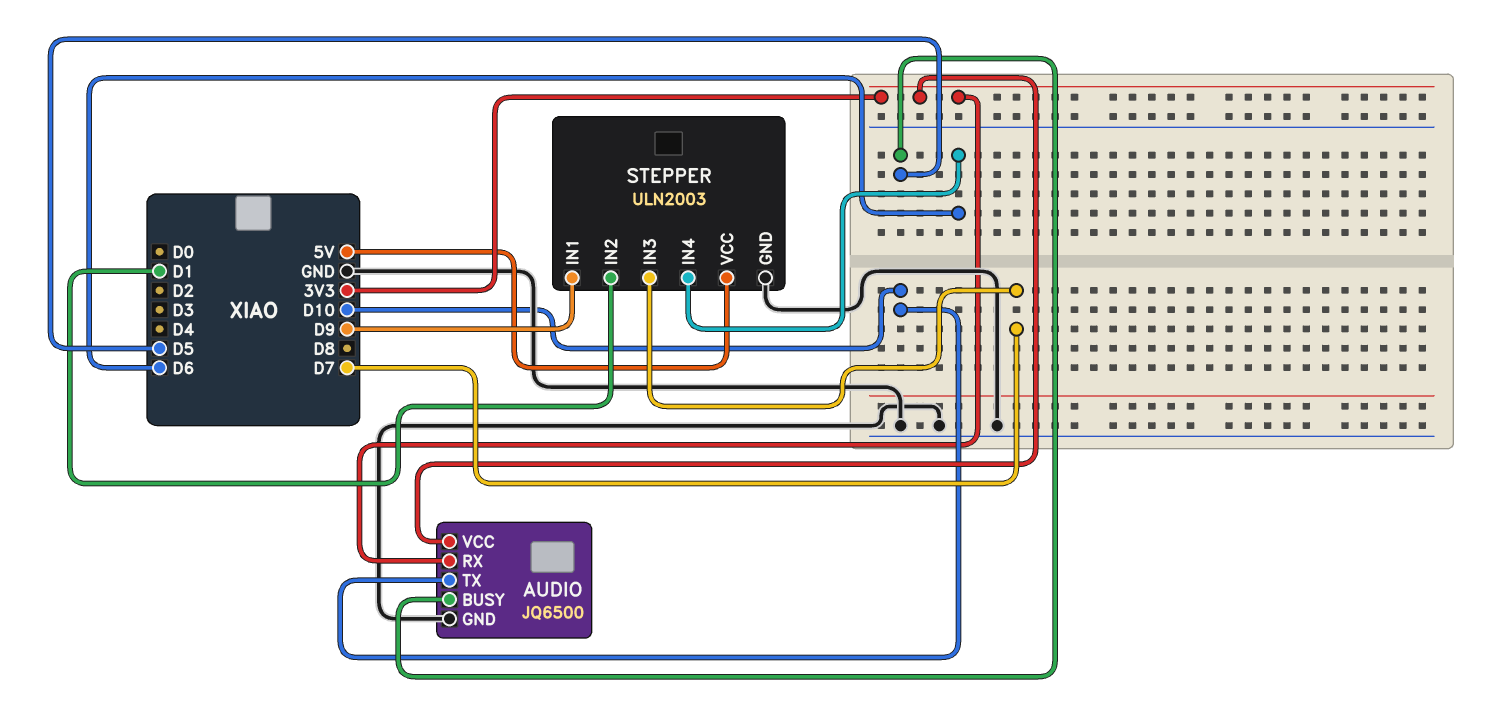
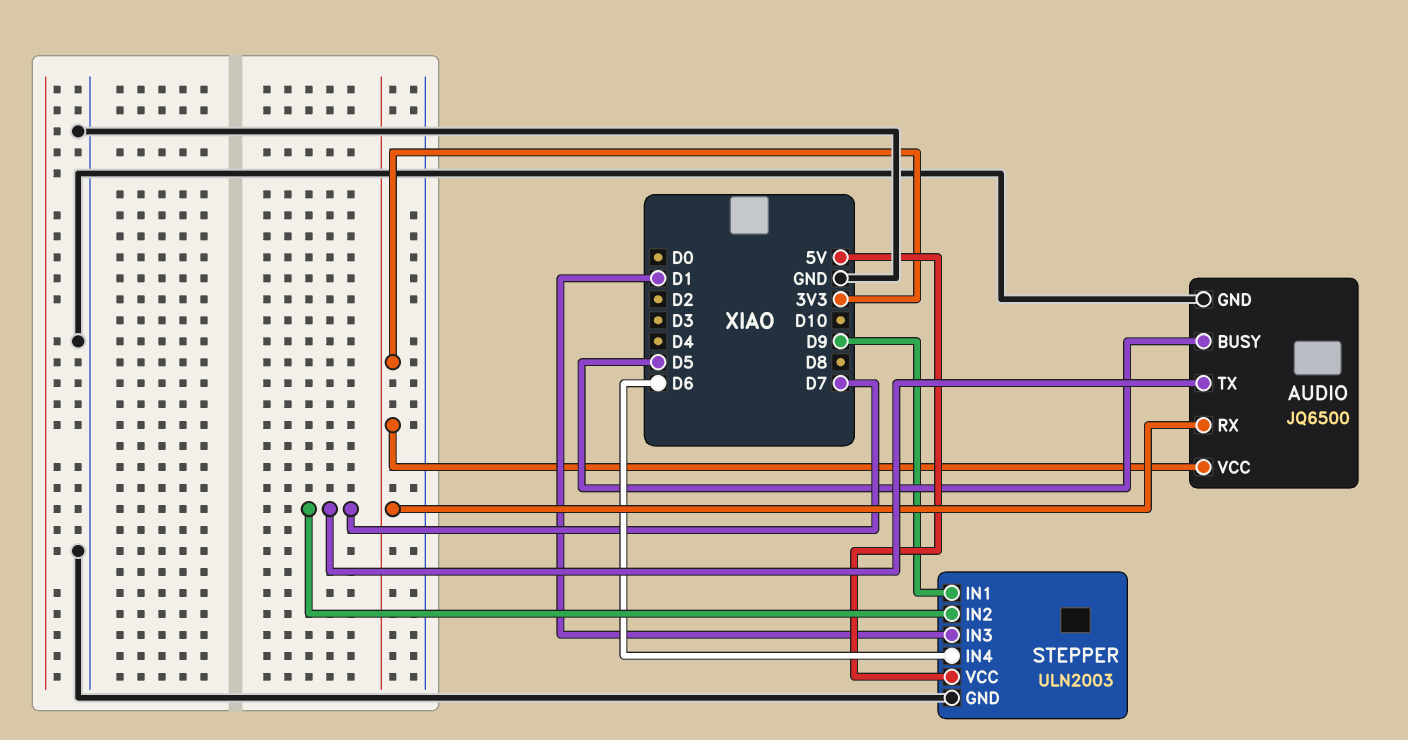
AUDIO pin TX: D10 -> D7
STEPPER pin IN2: D1 -> D7
STEPPER pin IN3: D7 -> D1

